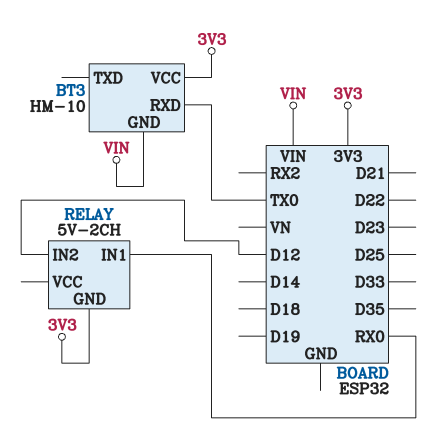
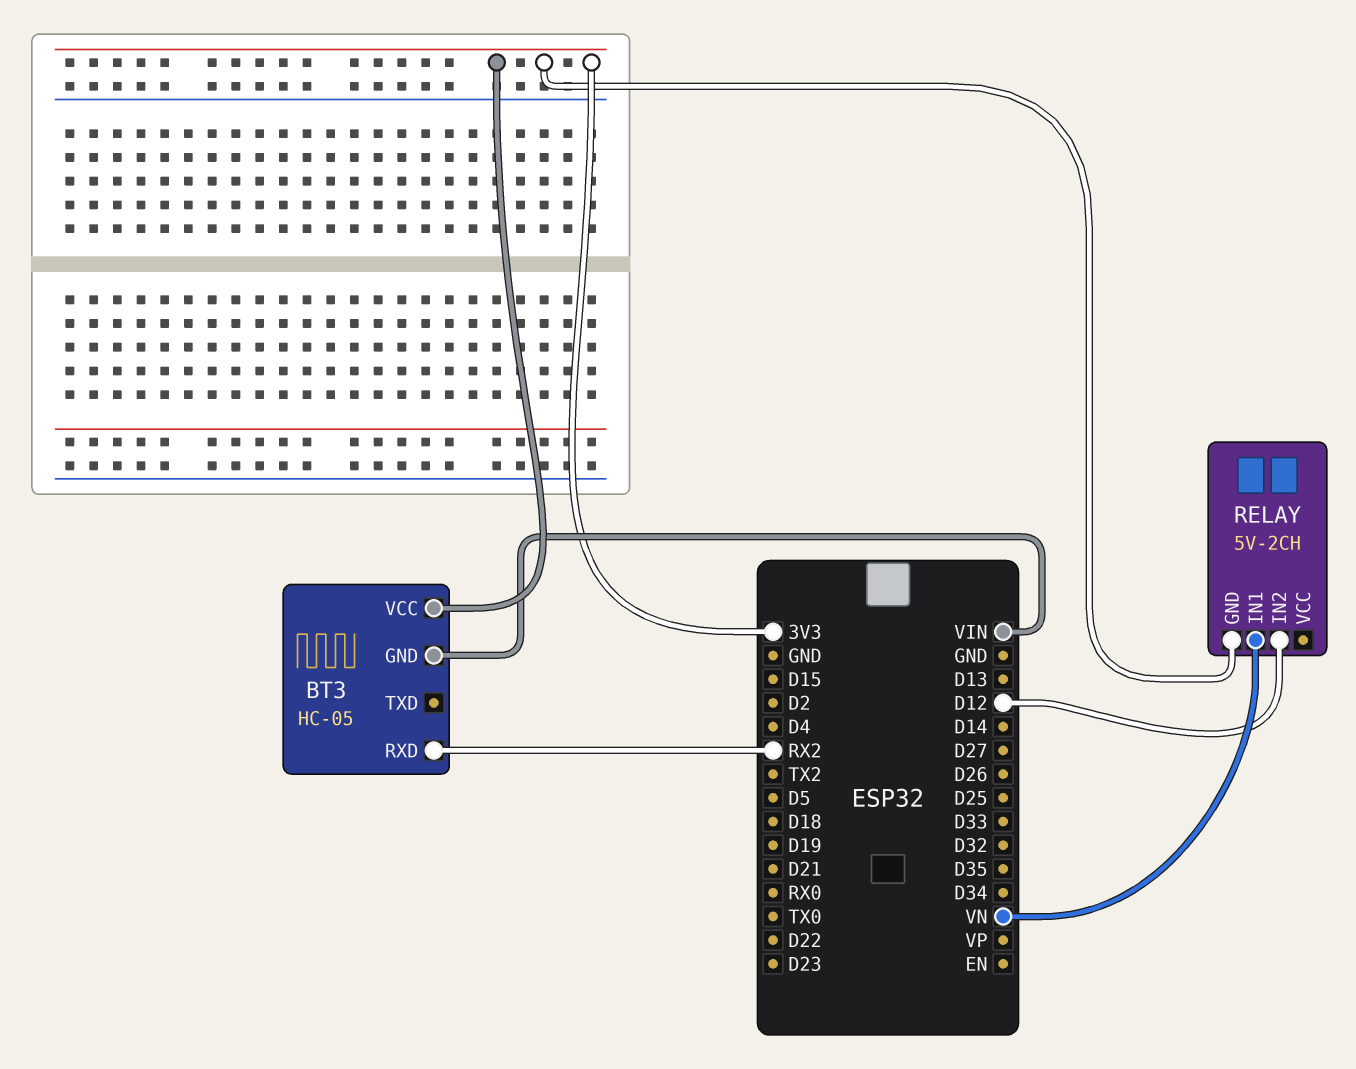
BT3: HM-10 -> HC-05
BT3 pin RXD: TX0 -> RX2
RELAY pin IN1: RX0 -> VN

